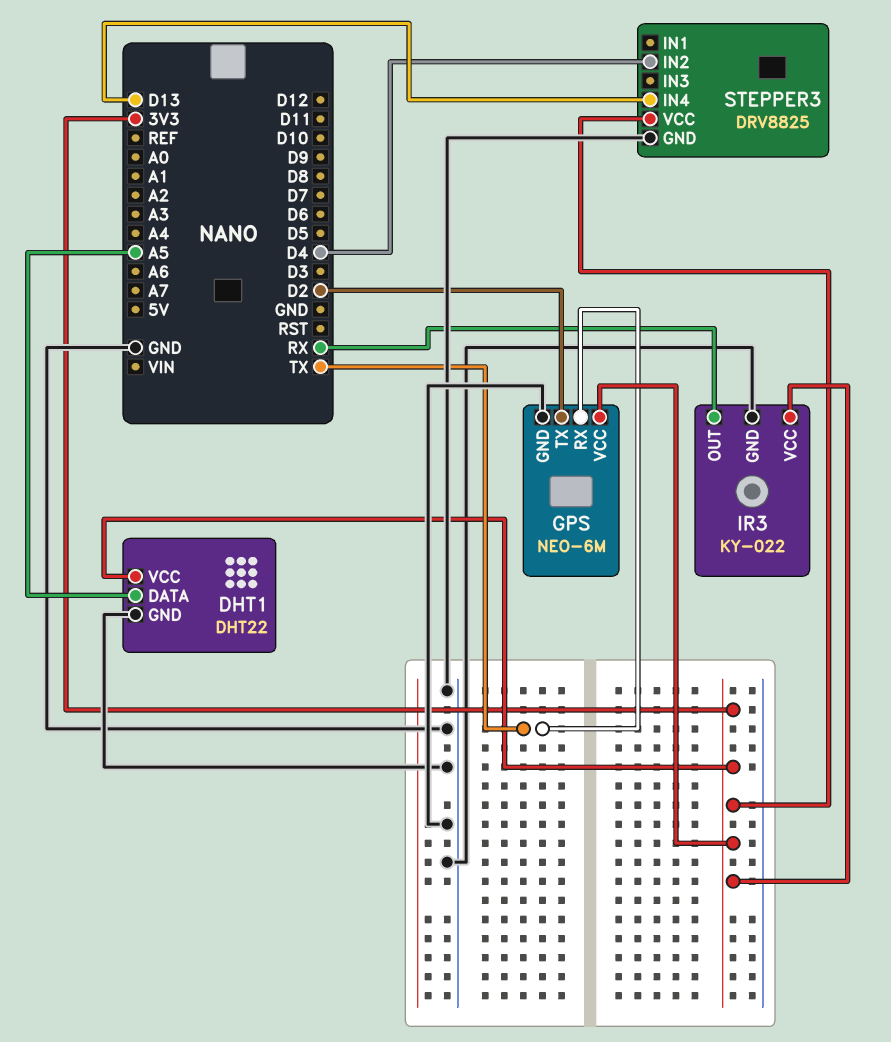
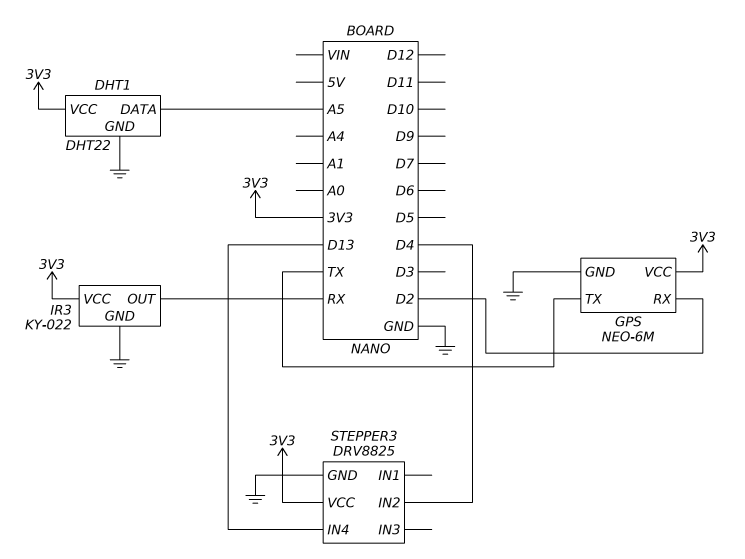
GPS pin RX: TX -> D2
GPS pin TX: D2 -> TX

